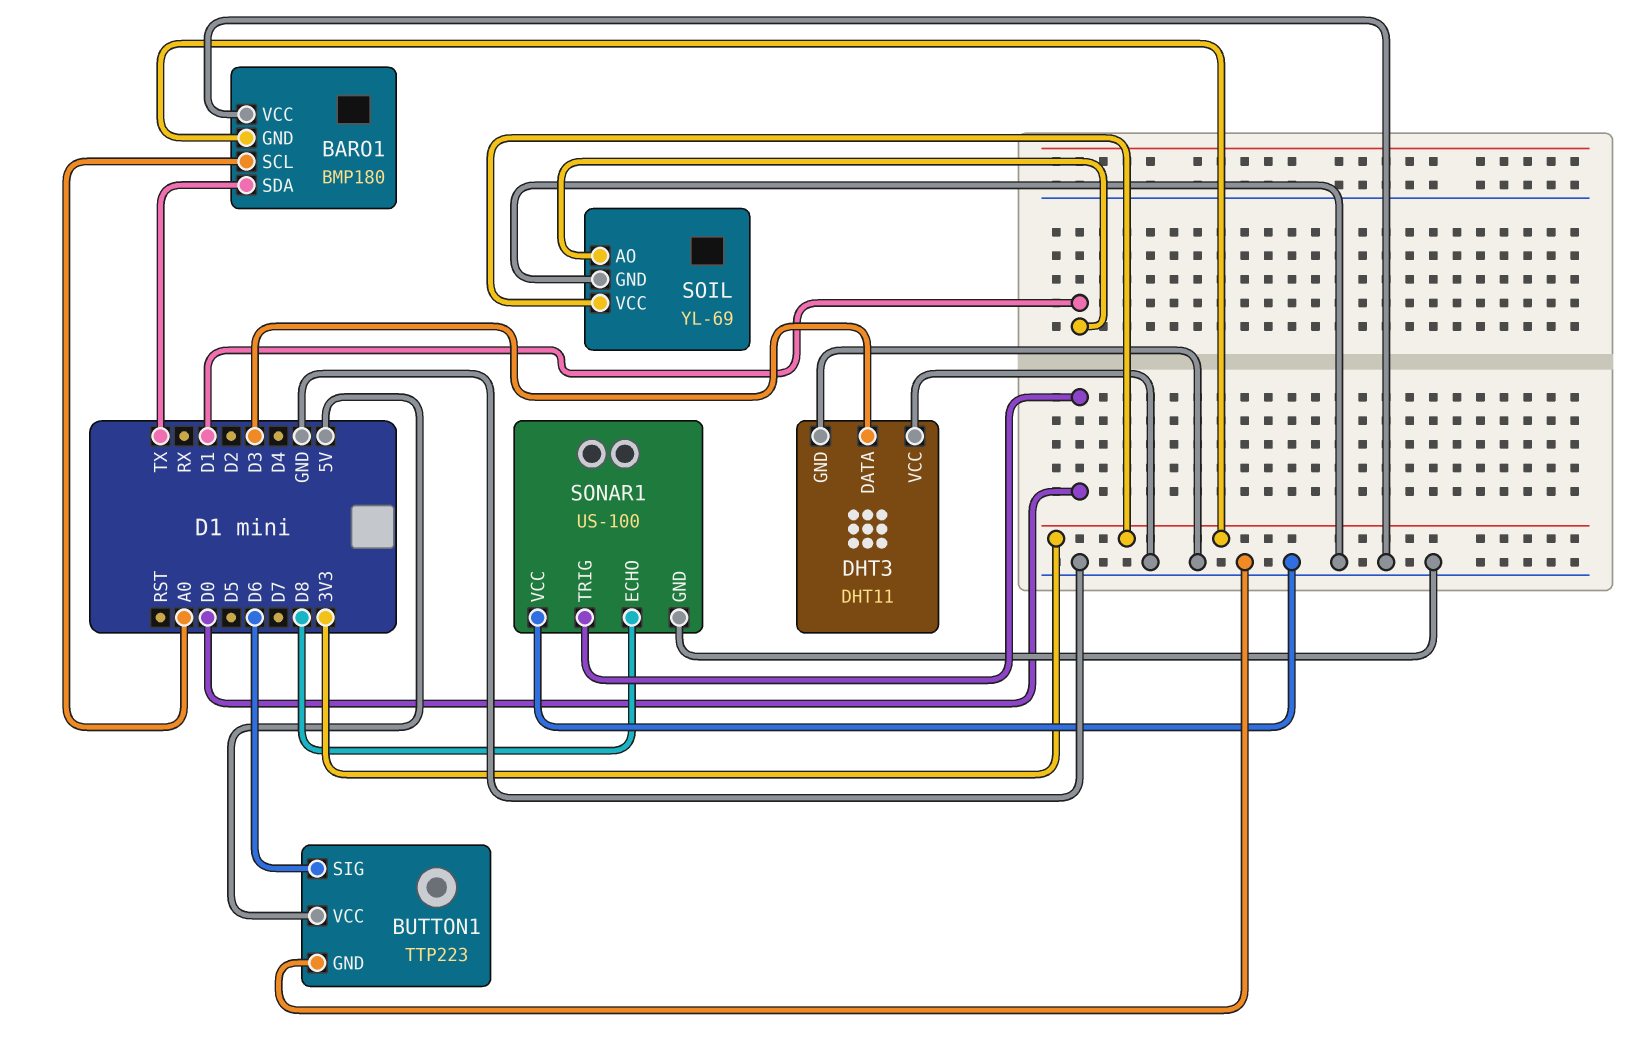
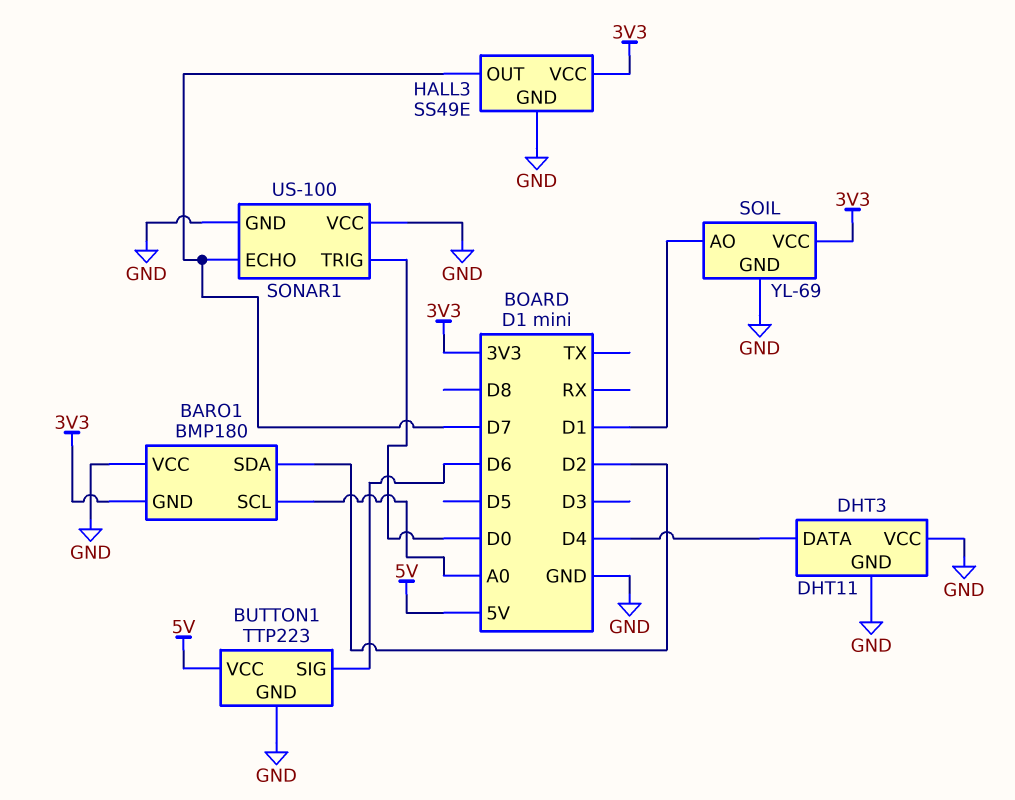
BARO1 pin SDA: TX -> D2
DHT3 pin DATA: D3 -> D4
HALL3: none -> SS49E
HALL3 pin GND: none -> GND
HALL3 pin OUT: none -> D7
HALL3 pin VCC: none -> 3V3
SONAR1 pin ECHO: D8 -> D7

